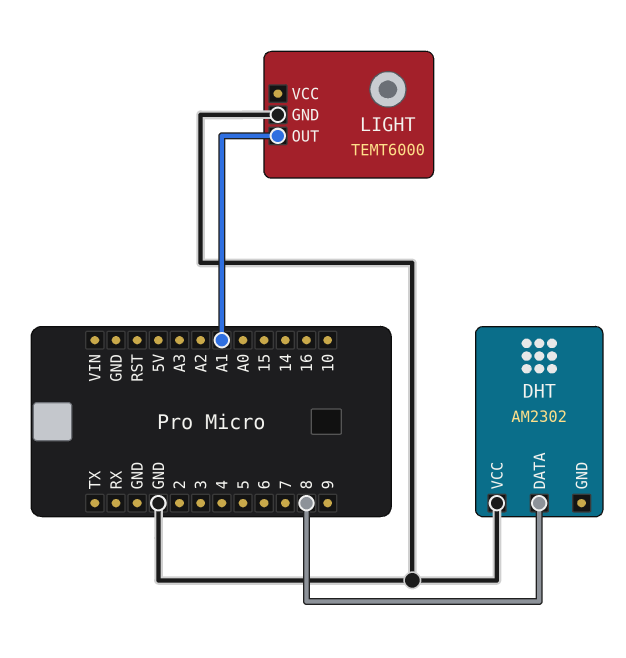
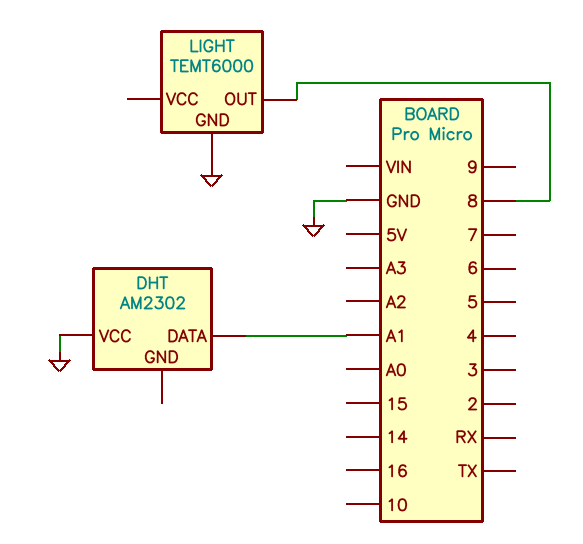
DHT pin DATA: 8 -> A1
LIGHT pin OUT: A1 -> 8

